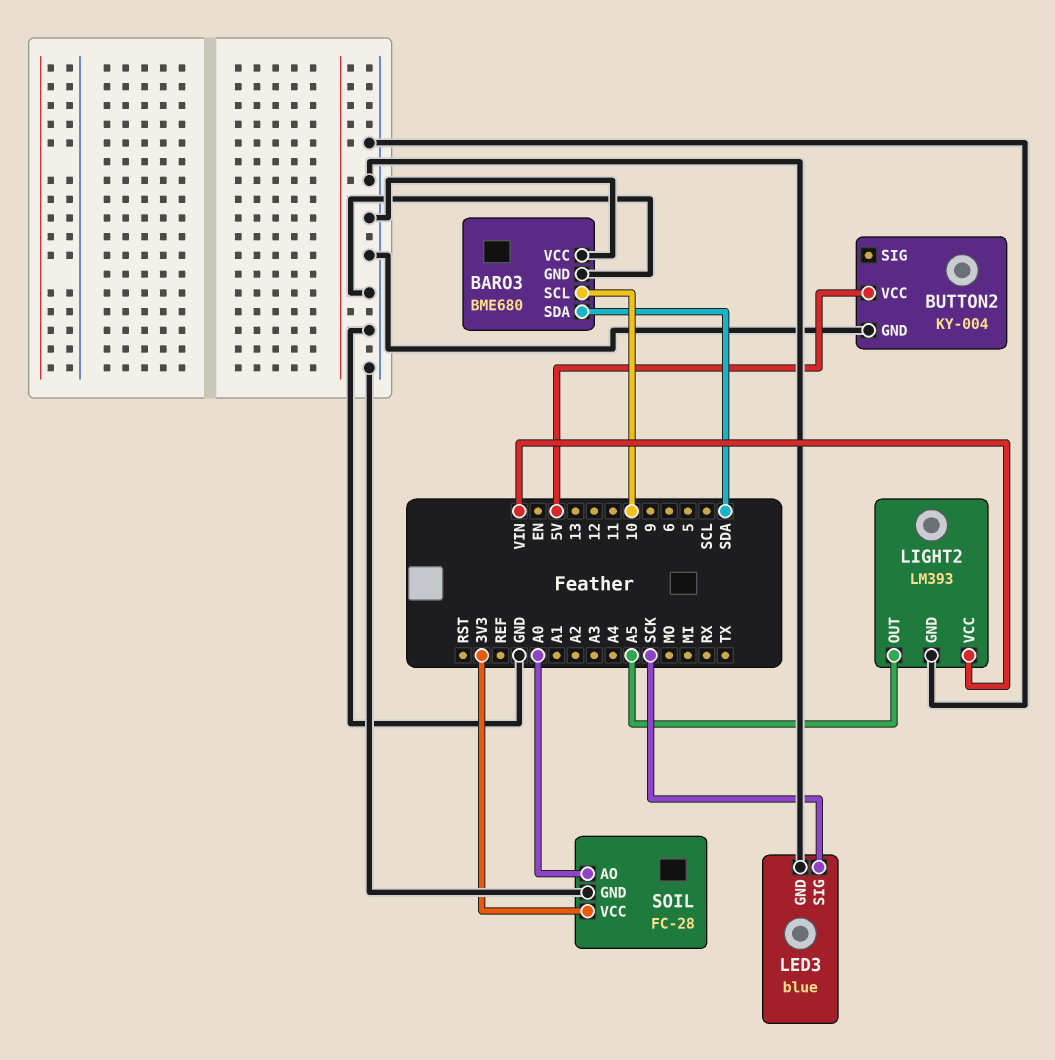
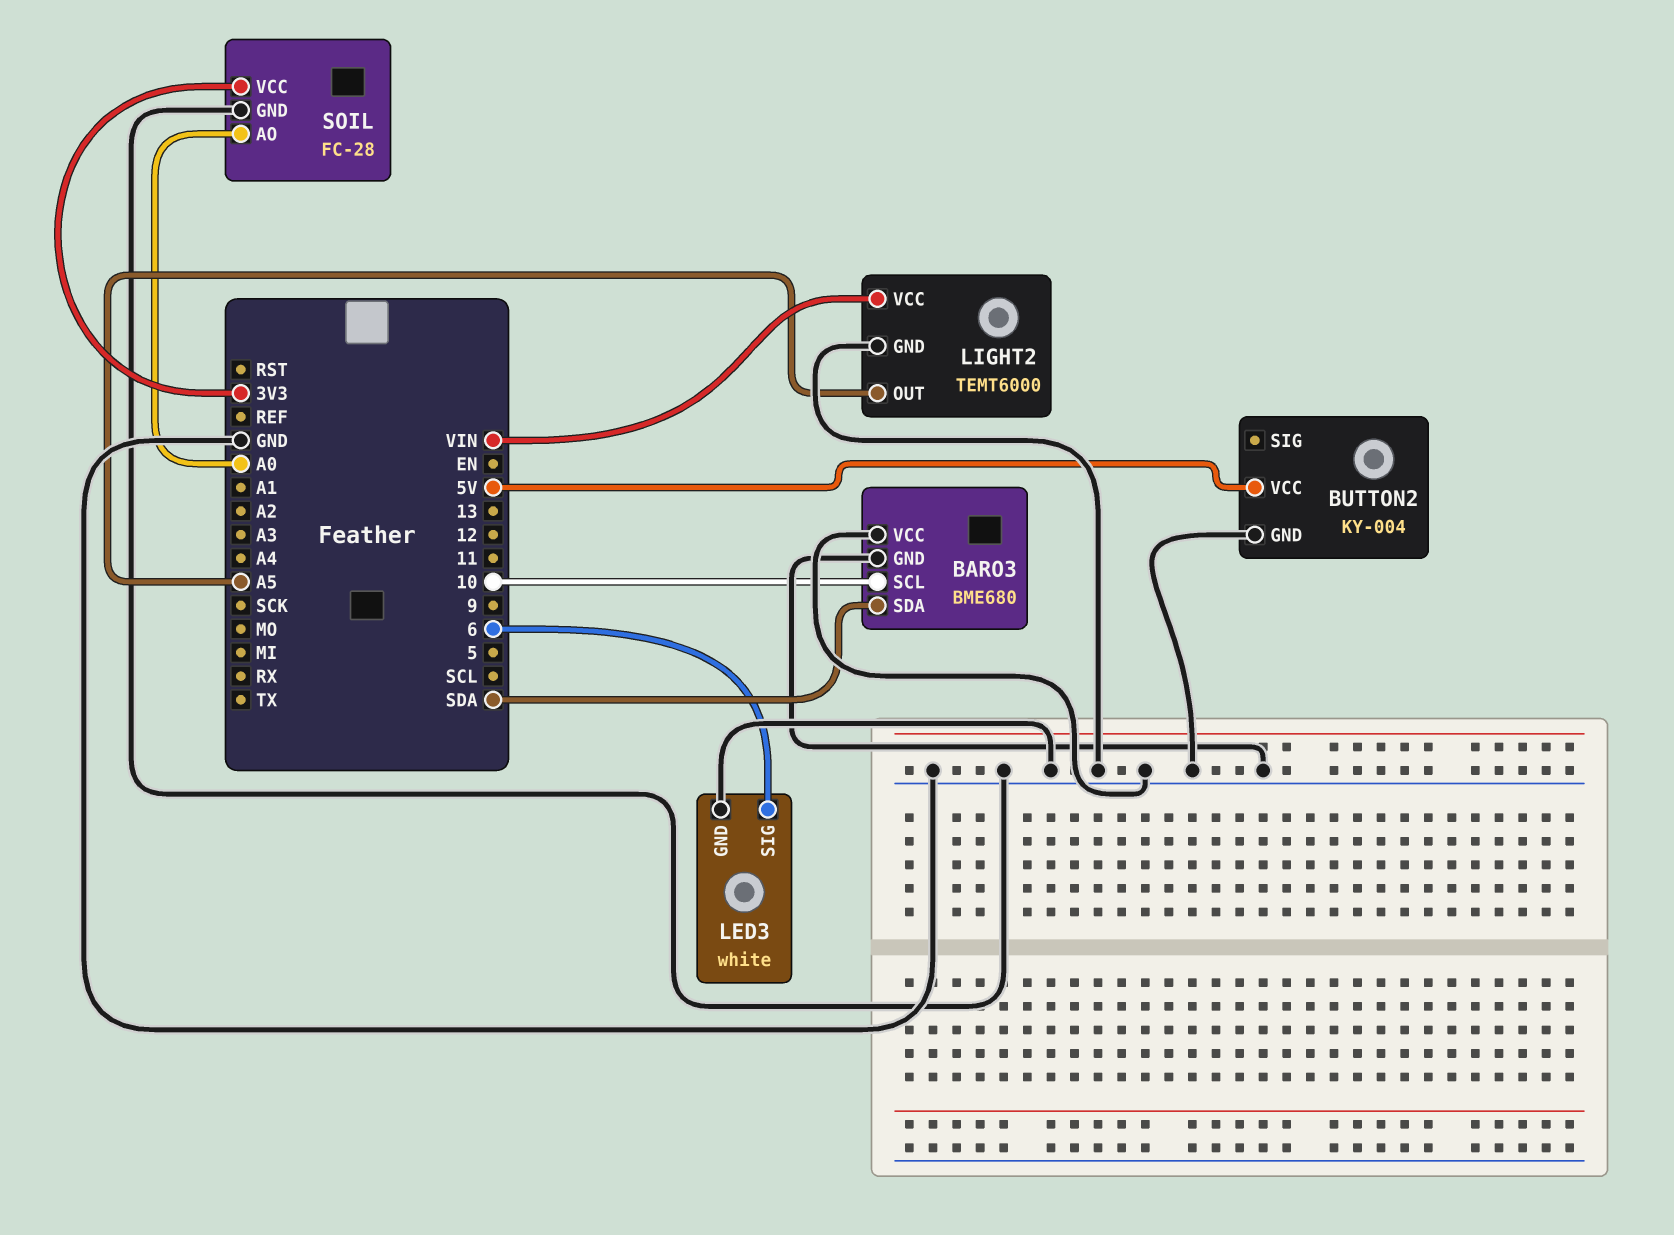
LED3: blue -> white
LED3 pin SIG: SCK -> 6
LIGHT2: LM393 -> TEMT6000

